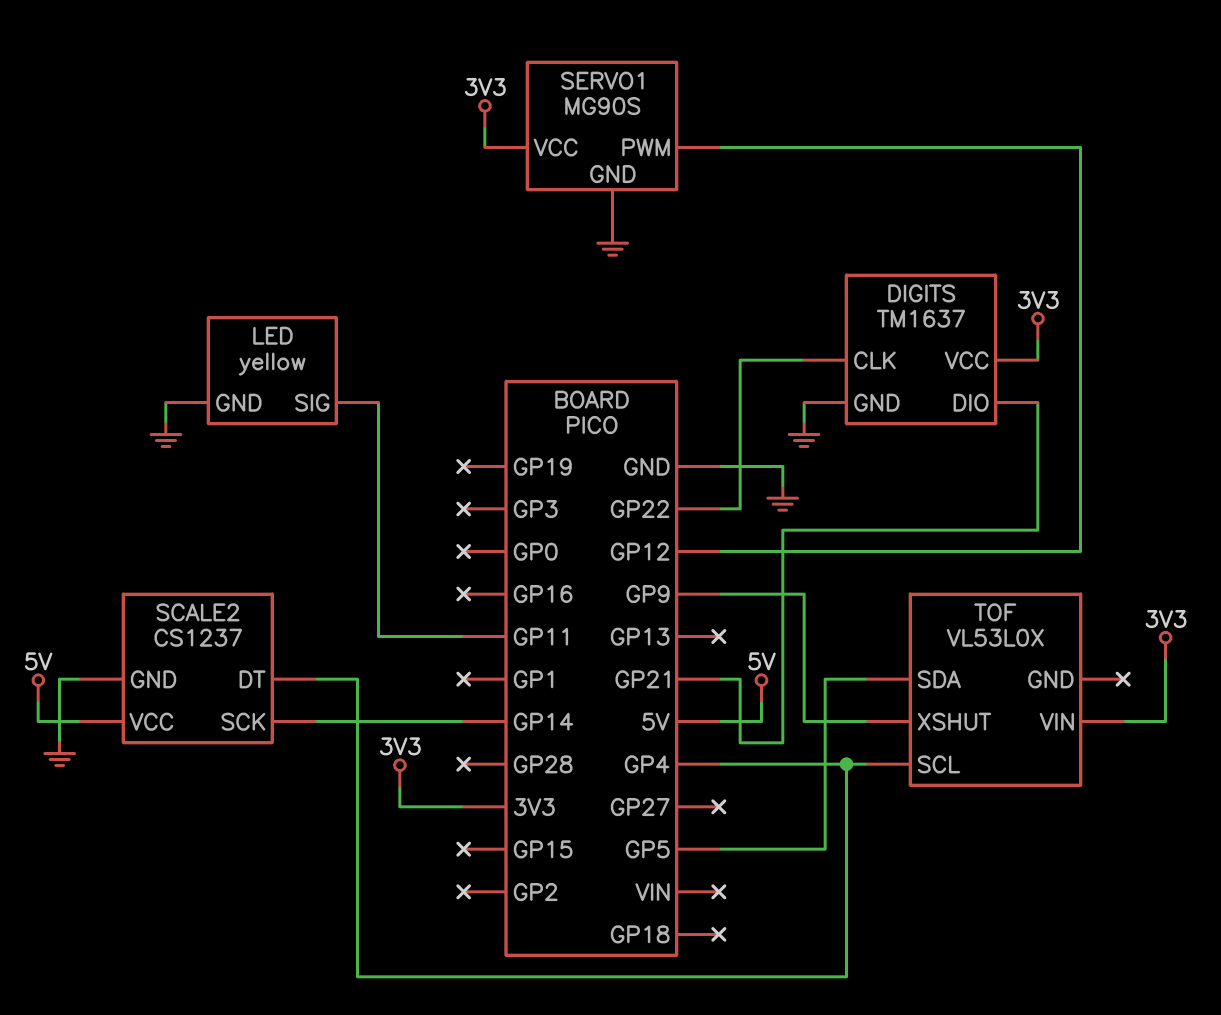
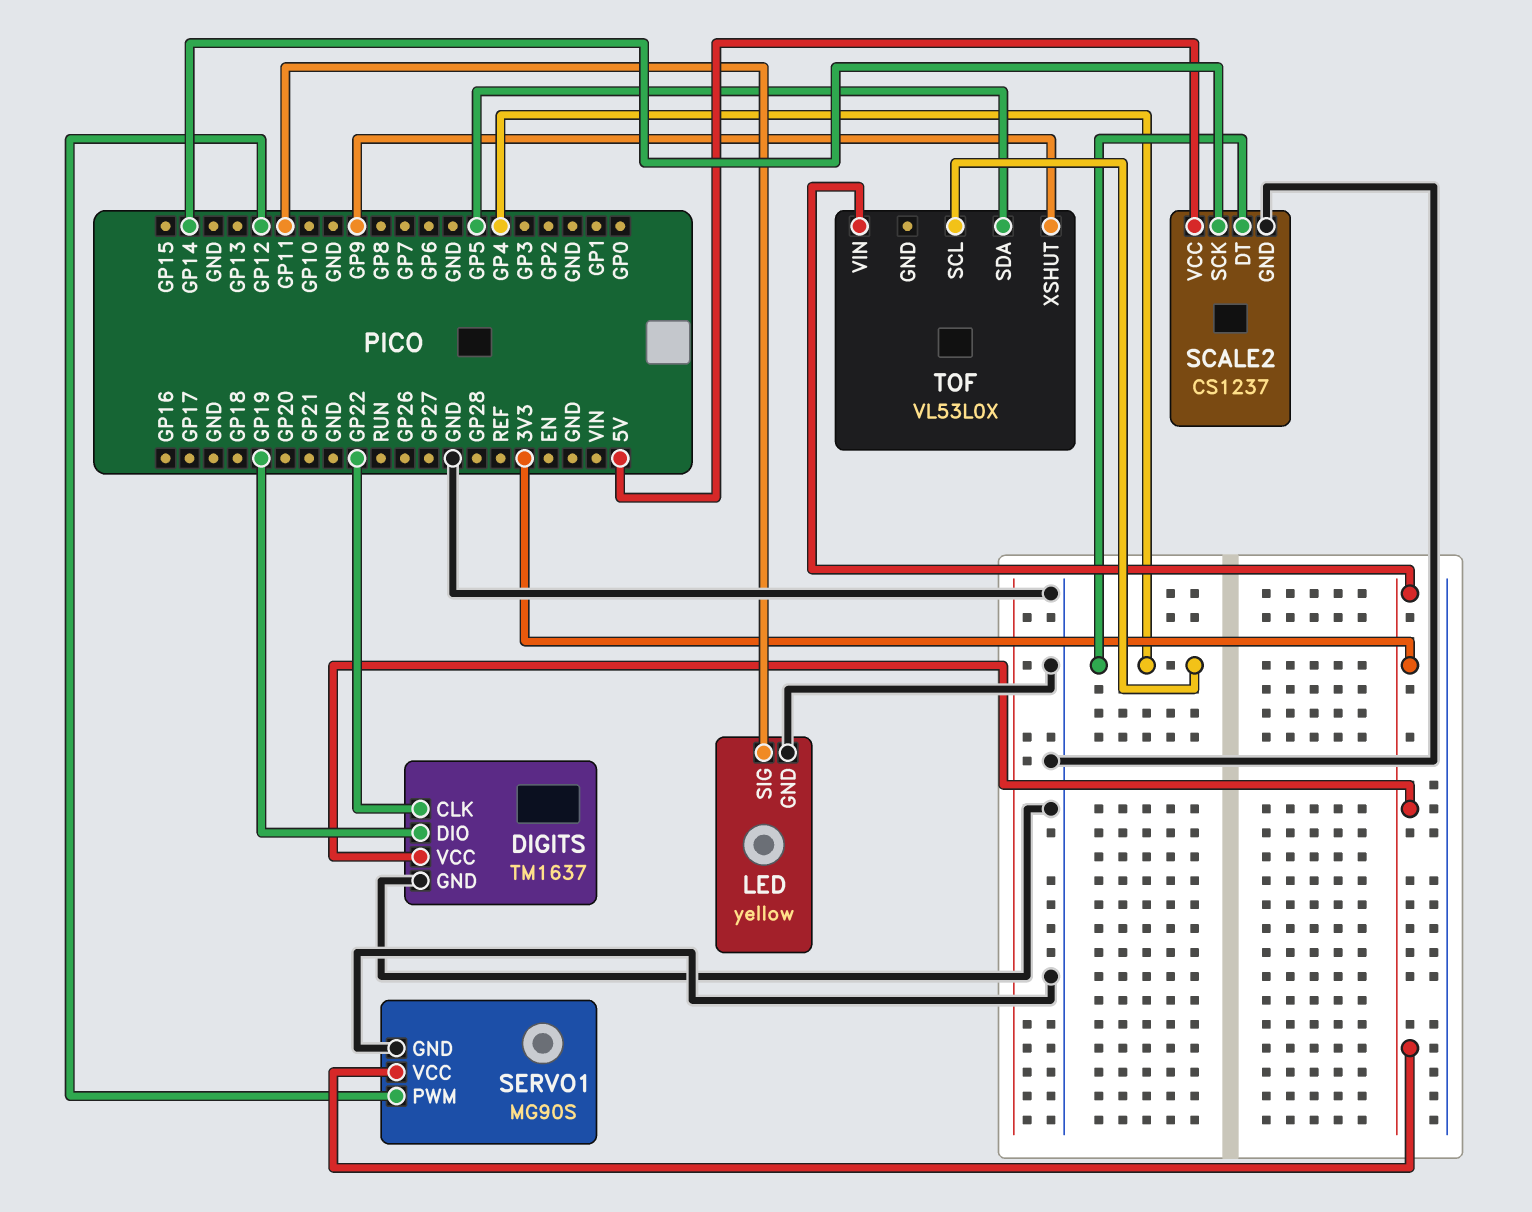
DIGITS pin DIO: GP21 -> GP19

